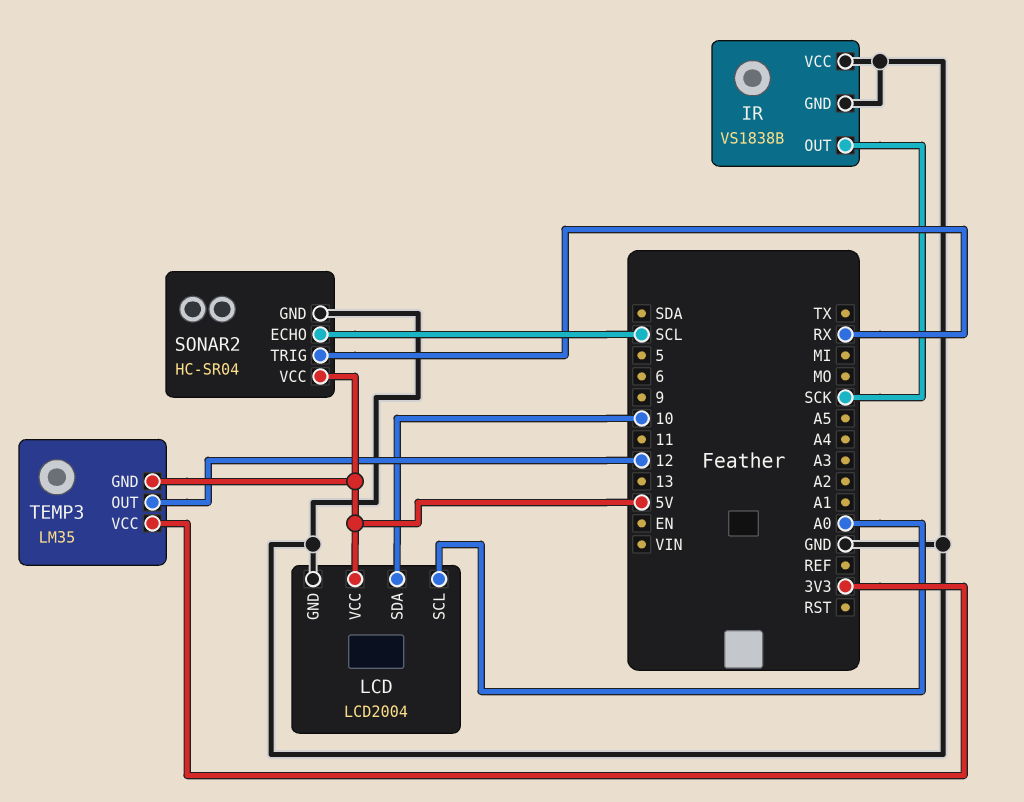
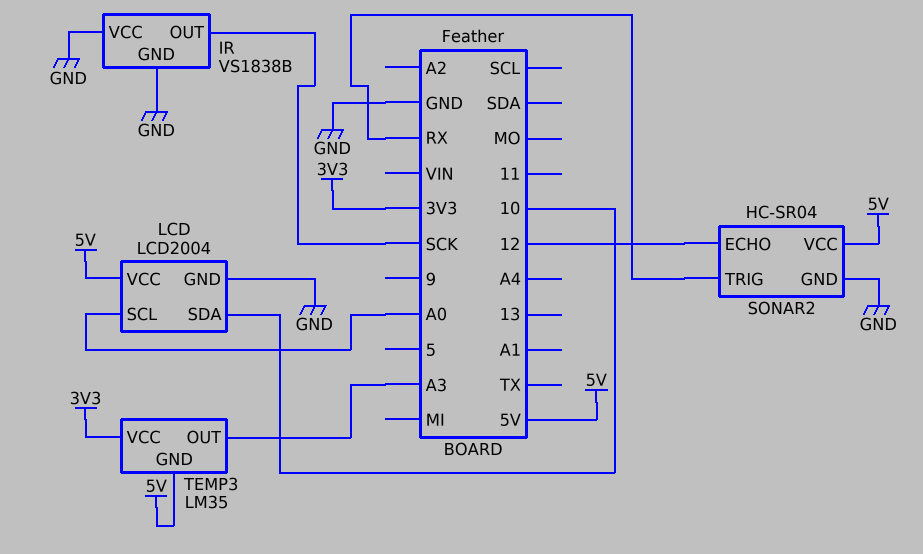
SONAR2 pin ECHO: SCL -> 12
TEMP3 pin OUT: 12 -> A3

